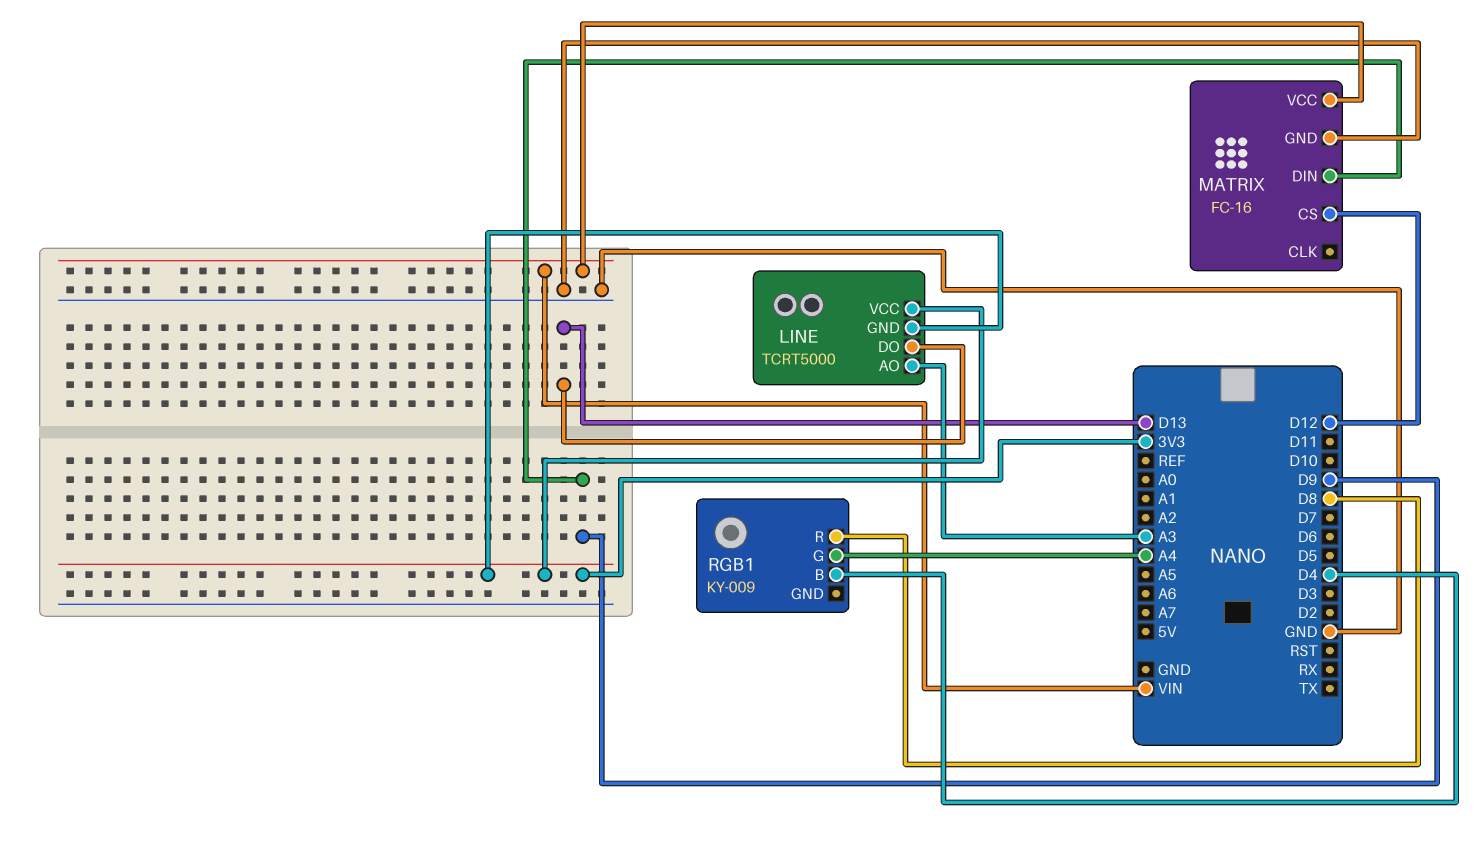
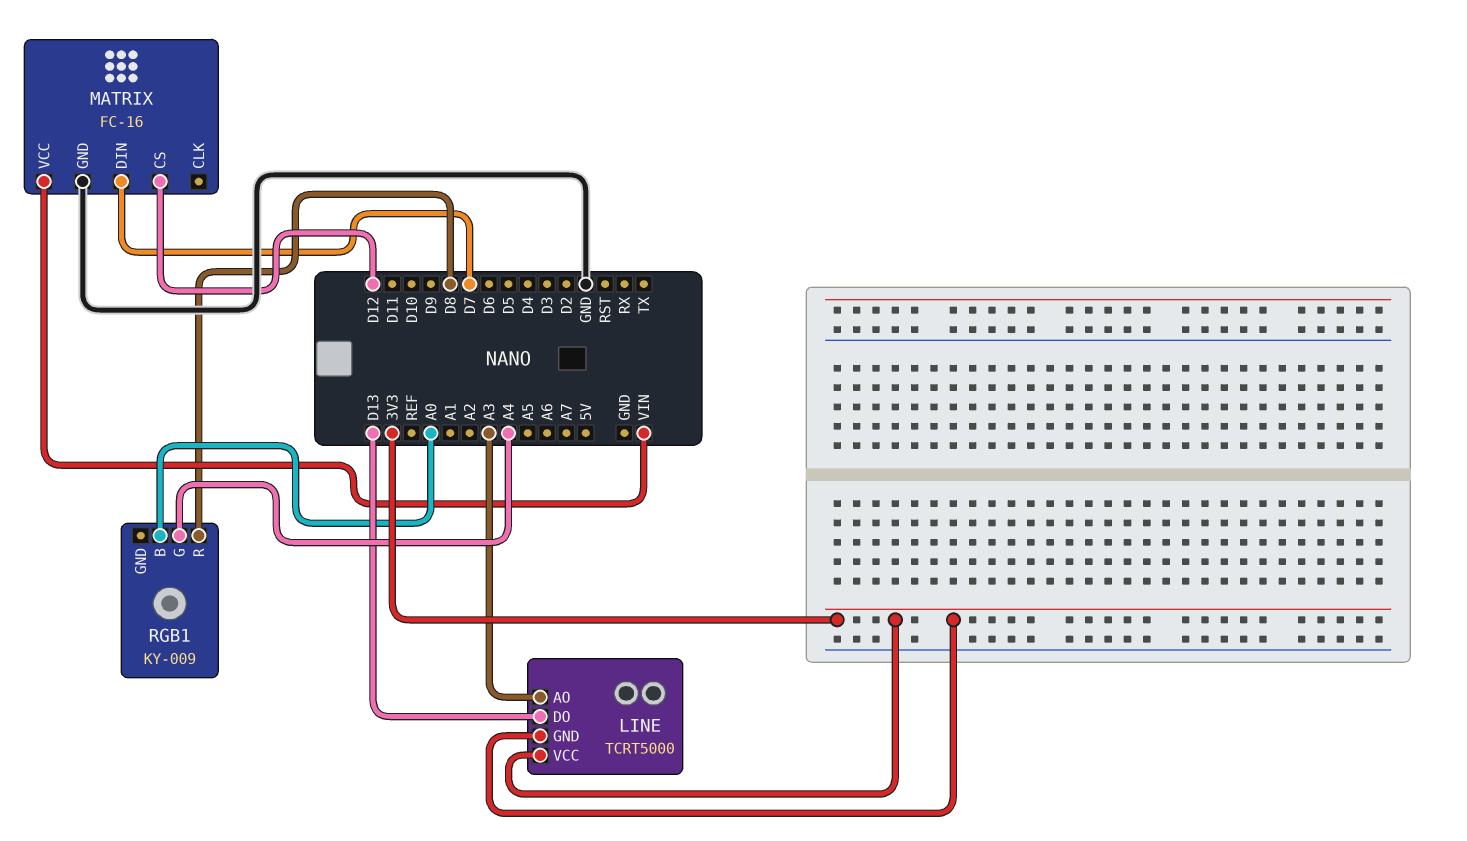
MATRIX pin DIN: D9 -> D7
RGB1 pin B: D4 -> A0

